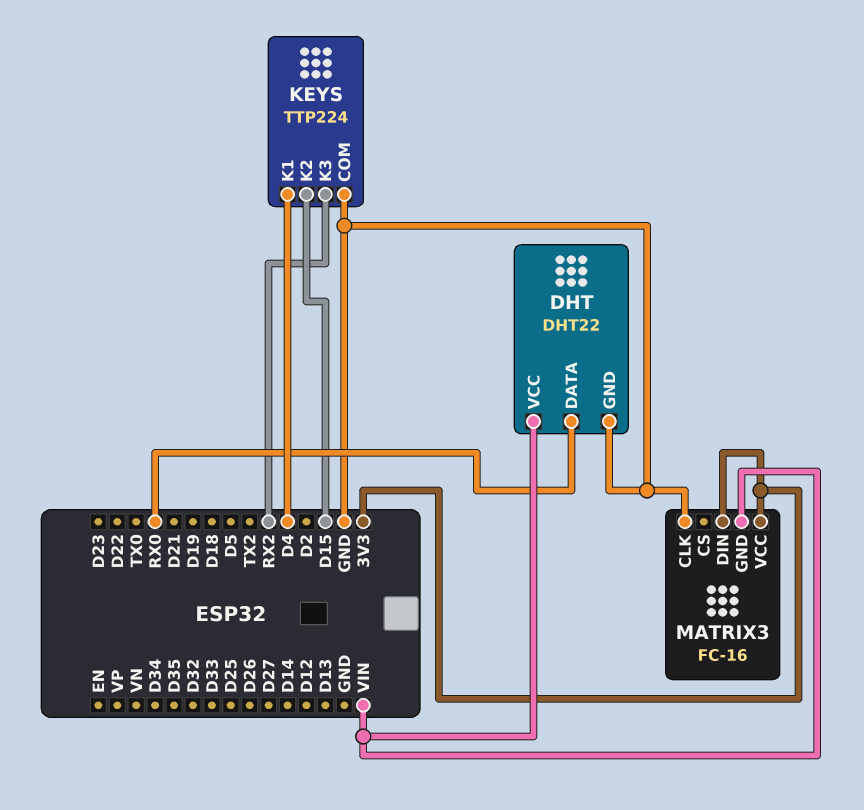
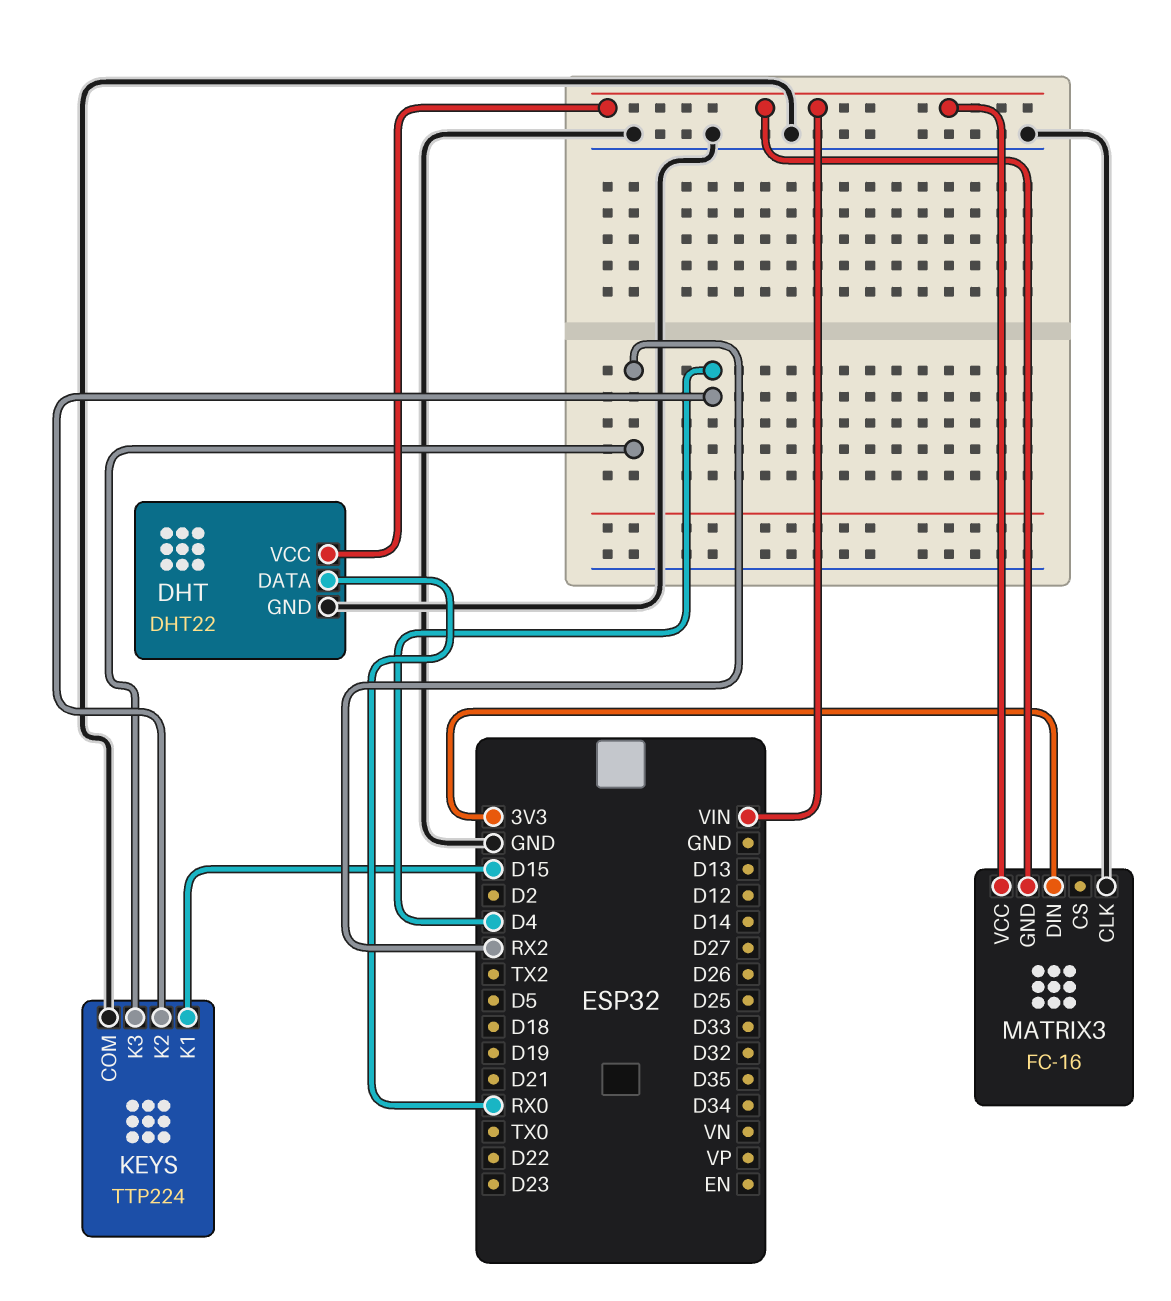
KEYS pin K1: D4 -> D15
KEYS pin K2: D15 -> D4
MATRIX3 pin VCC: 3V3 -> VIN

